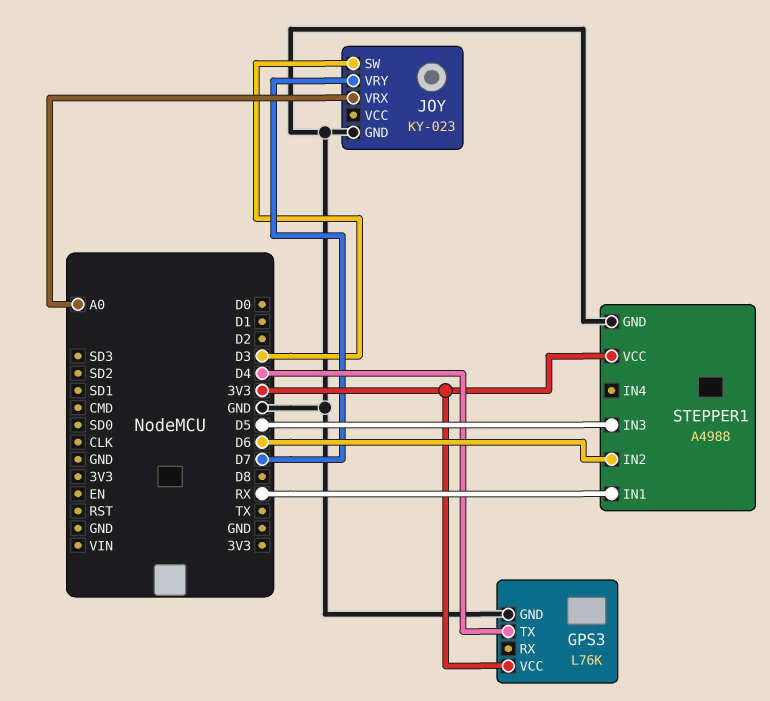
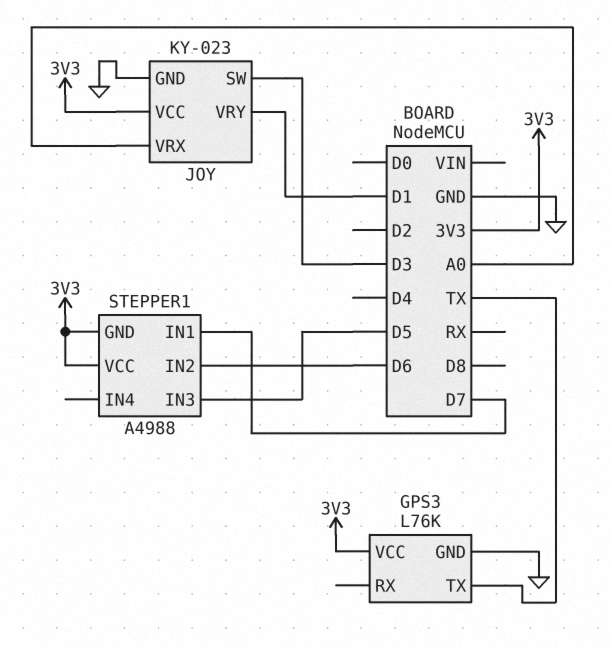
GPS3 pin TX: D4 -> TX
JOY pin VCC: none -> 3V3
JOY pin VRY: D7 -> D1
STEPPER1 pin GND: GND -> 3V3
STEPPER1 pin IN1: RX -> D7

